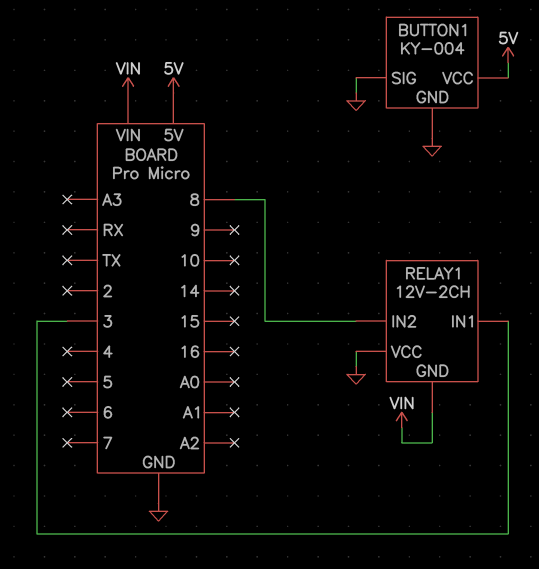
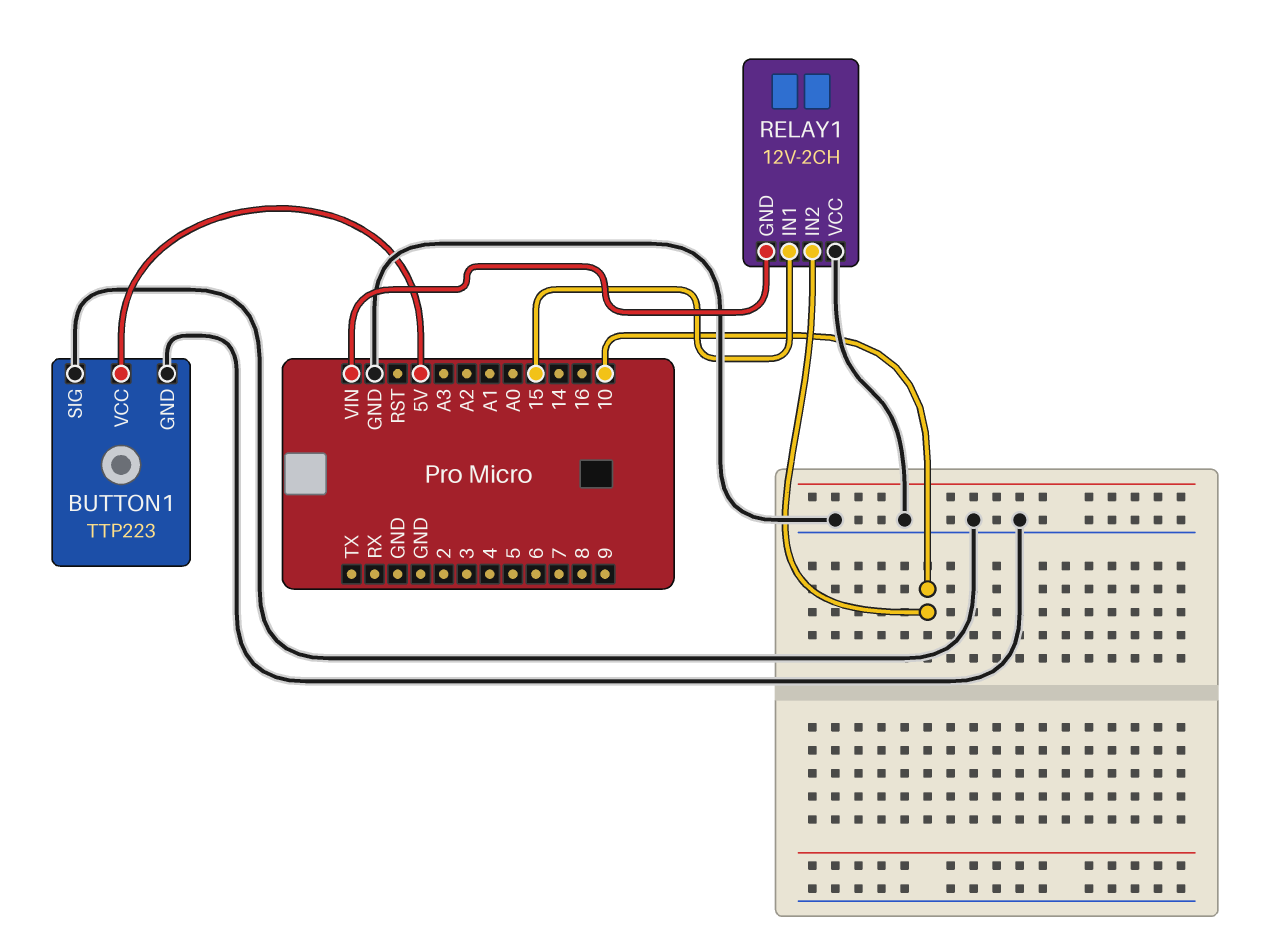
BUTTON1: KY-004 -> TTP223
RELAY1 pin IN1: 3 -> 15
RELAY1 pin IN2: 8 -> 10

